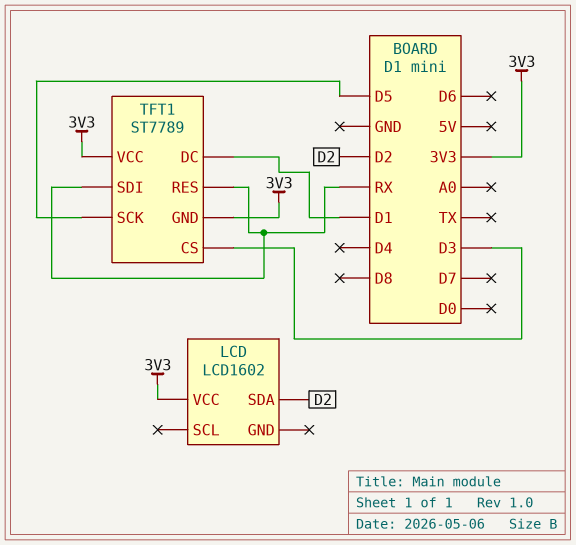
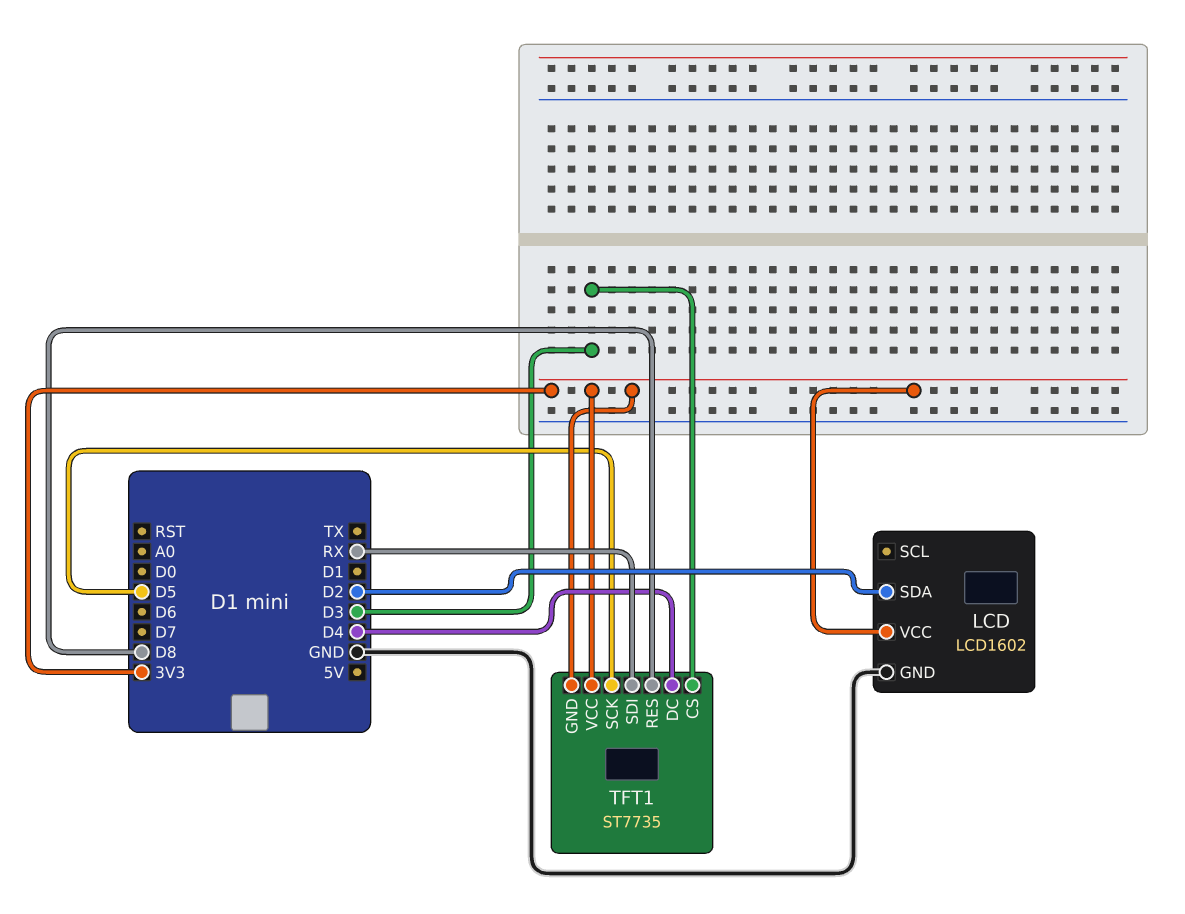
LCD pin GND: none -> GND
TFT1: ST7789 -> ST7735
TFT1 pin DC: D1 -> D4
TFT1 pin RES: RX -> D8

